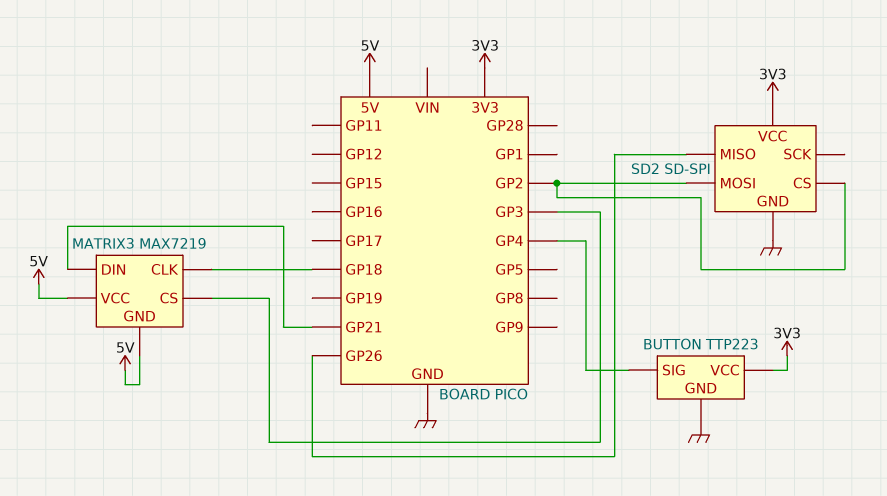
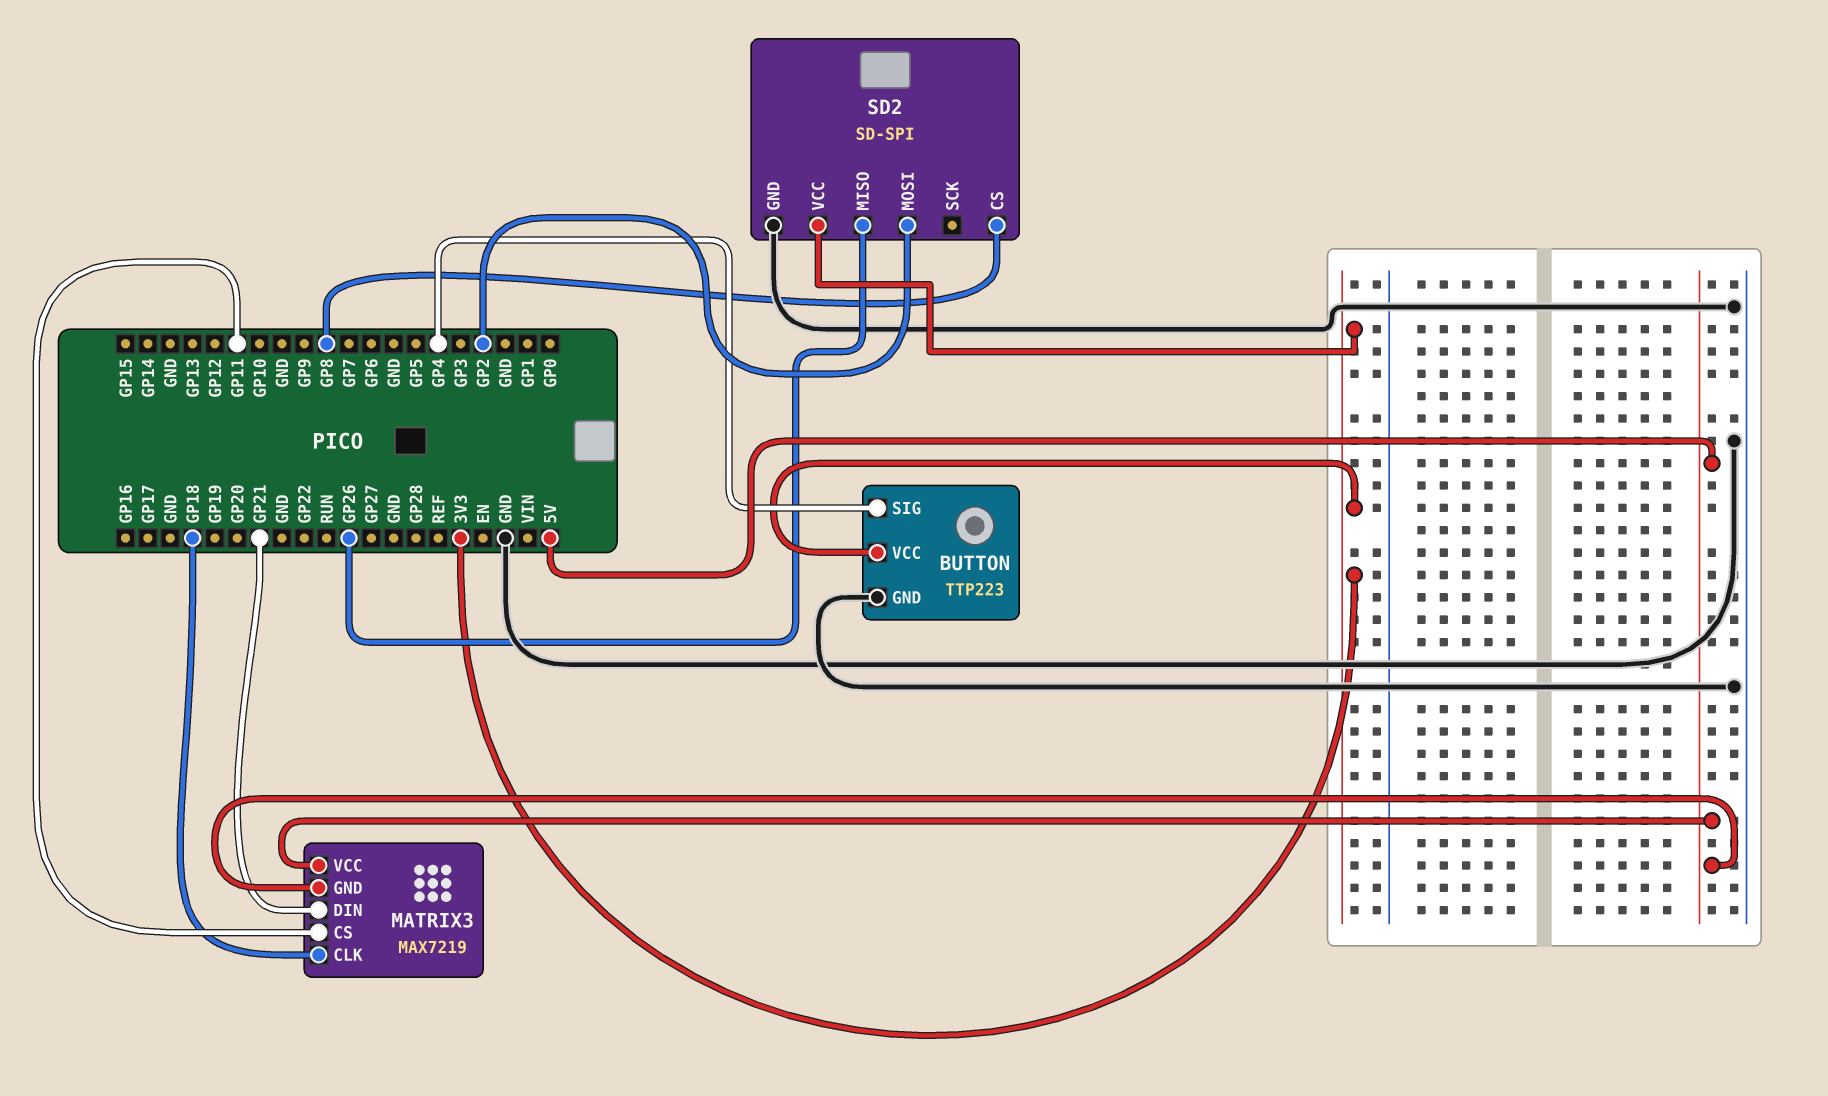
MATRIX3 pin CS: GP3 -> GP11
SD2 pin CS: GP2 -> GP8

